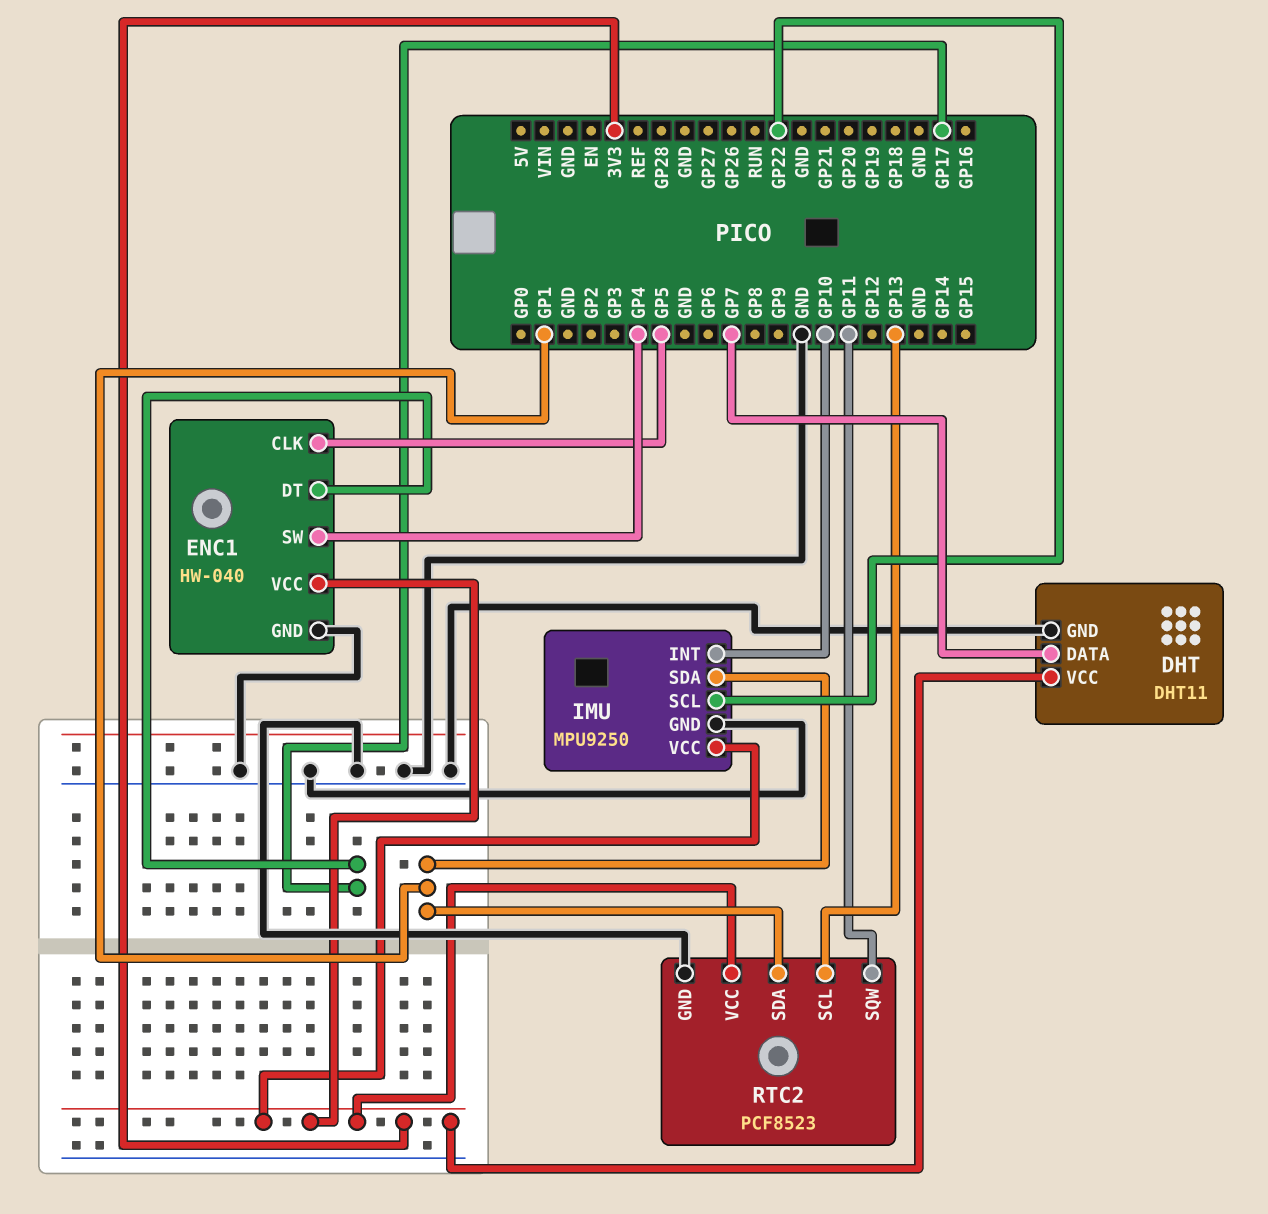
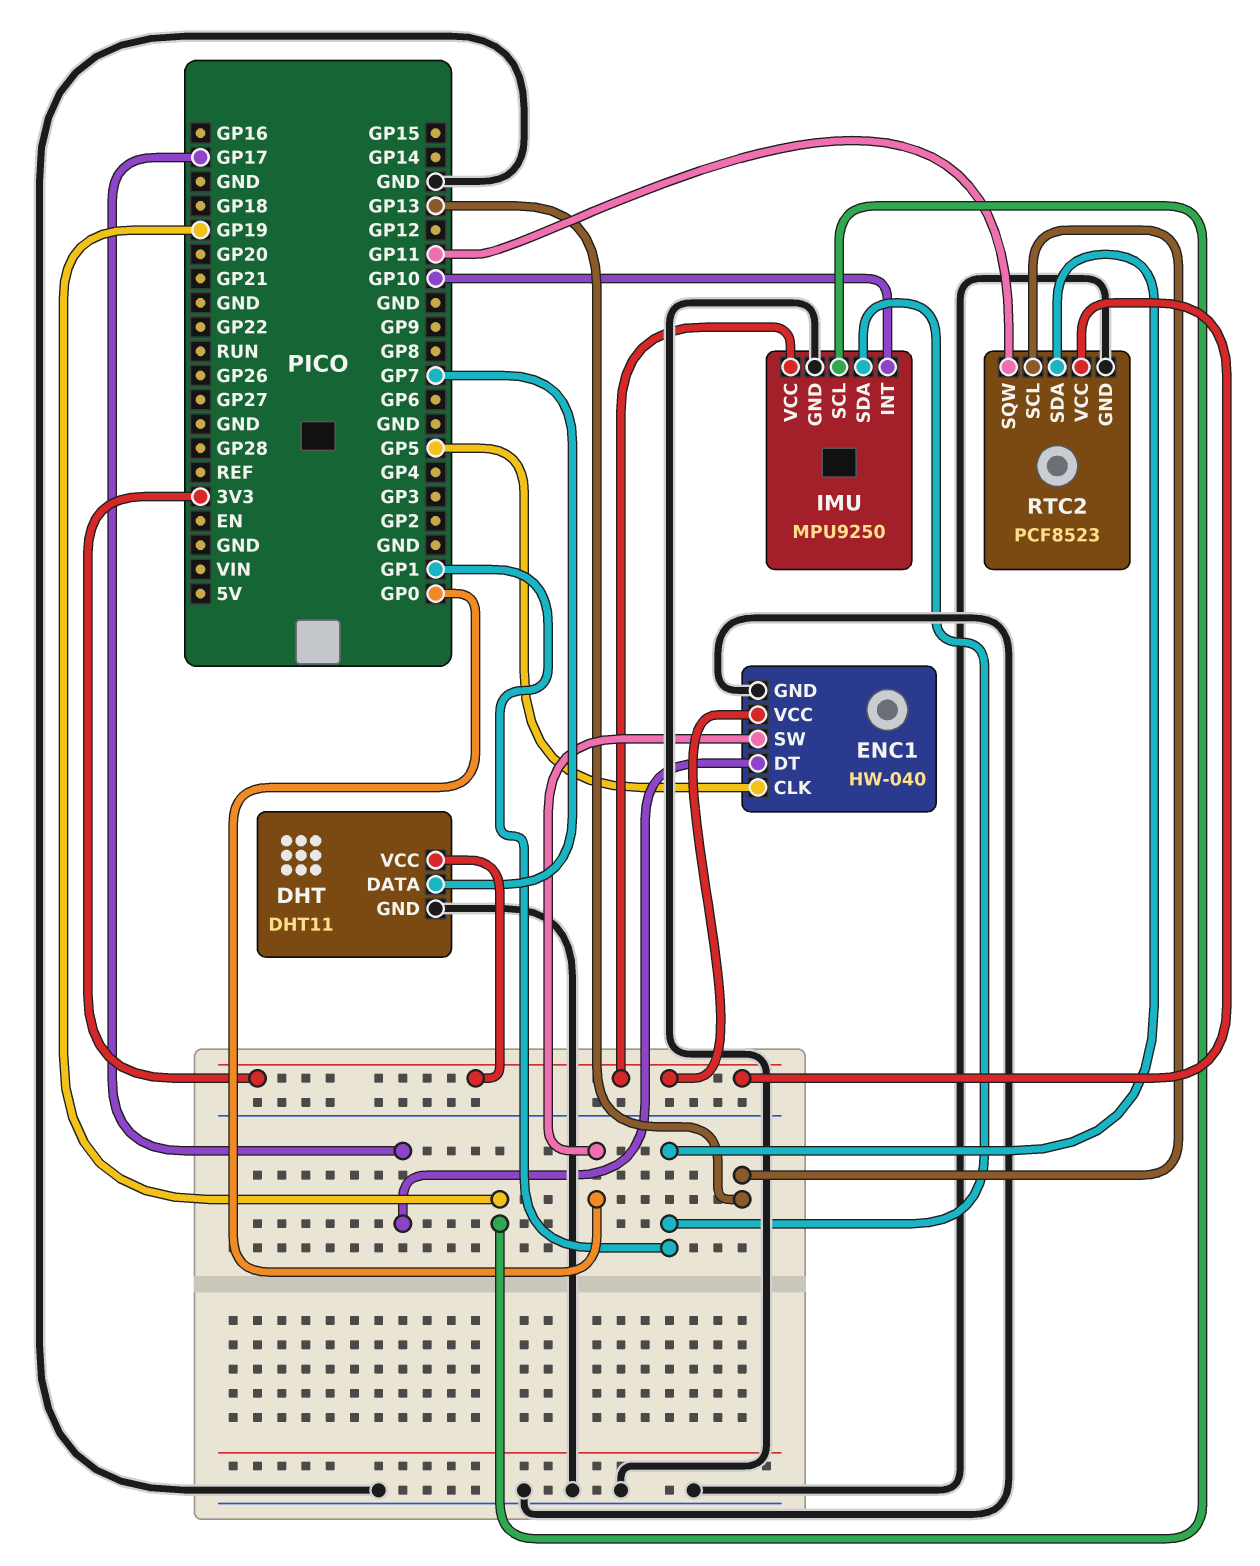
ENC1 pin SW: GP4 -> GP0
IMU pin SCL: GP22 -> GP19

